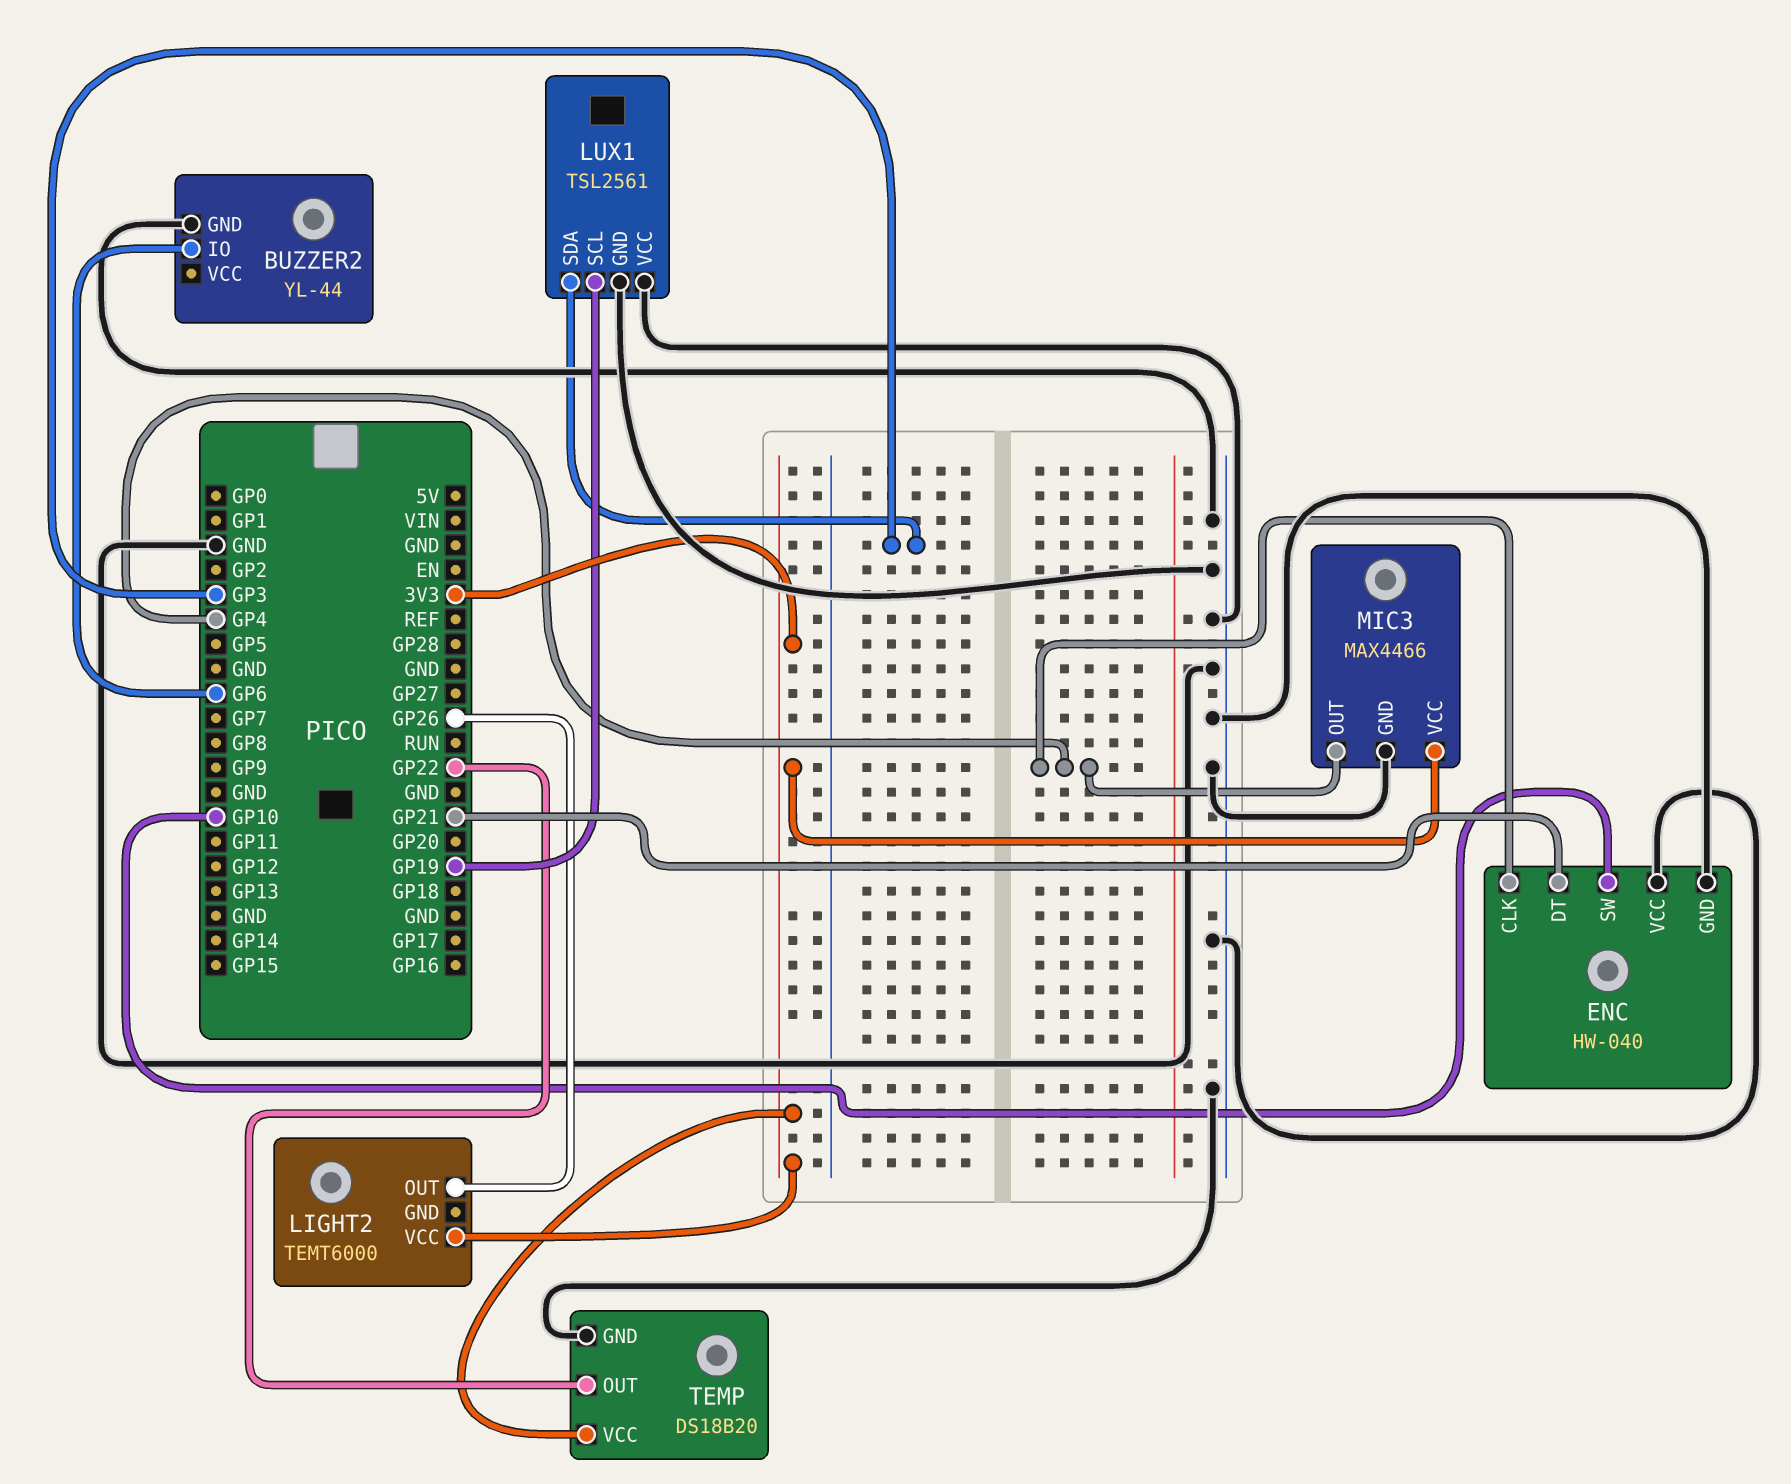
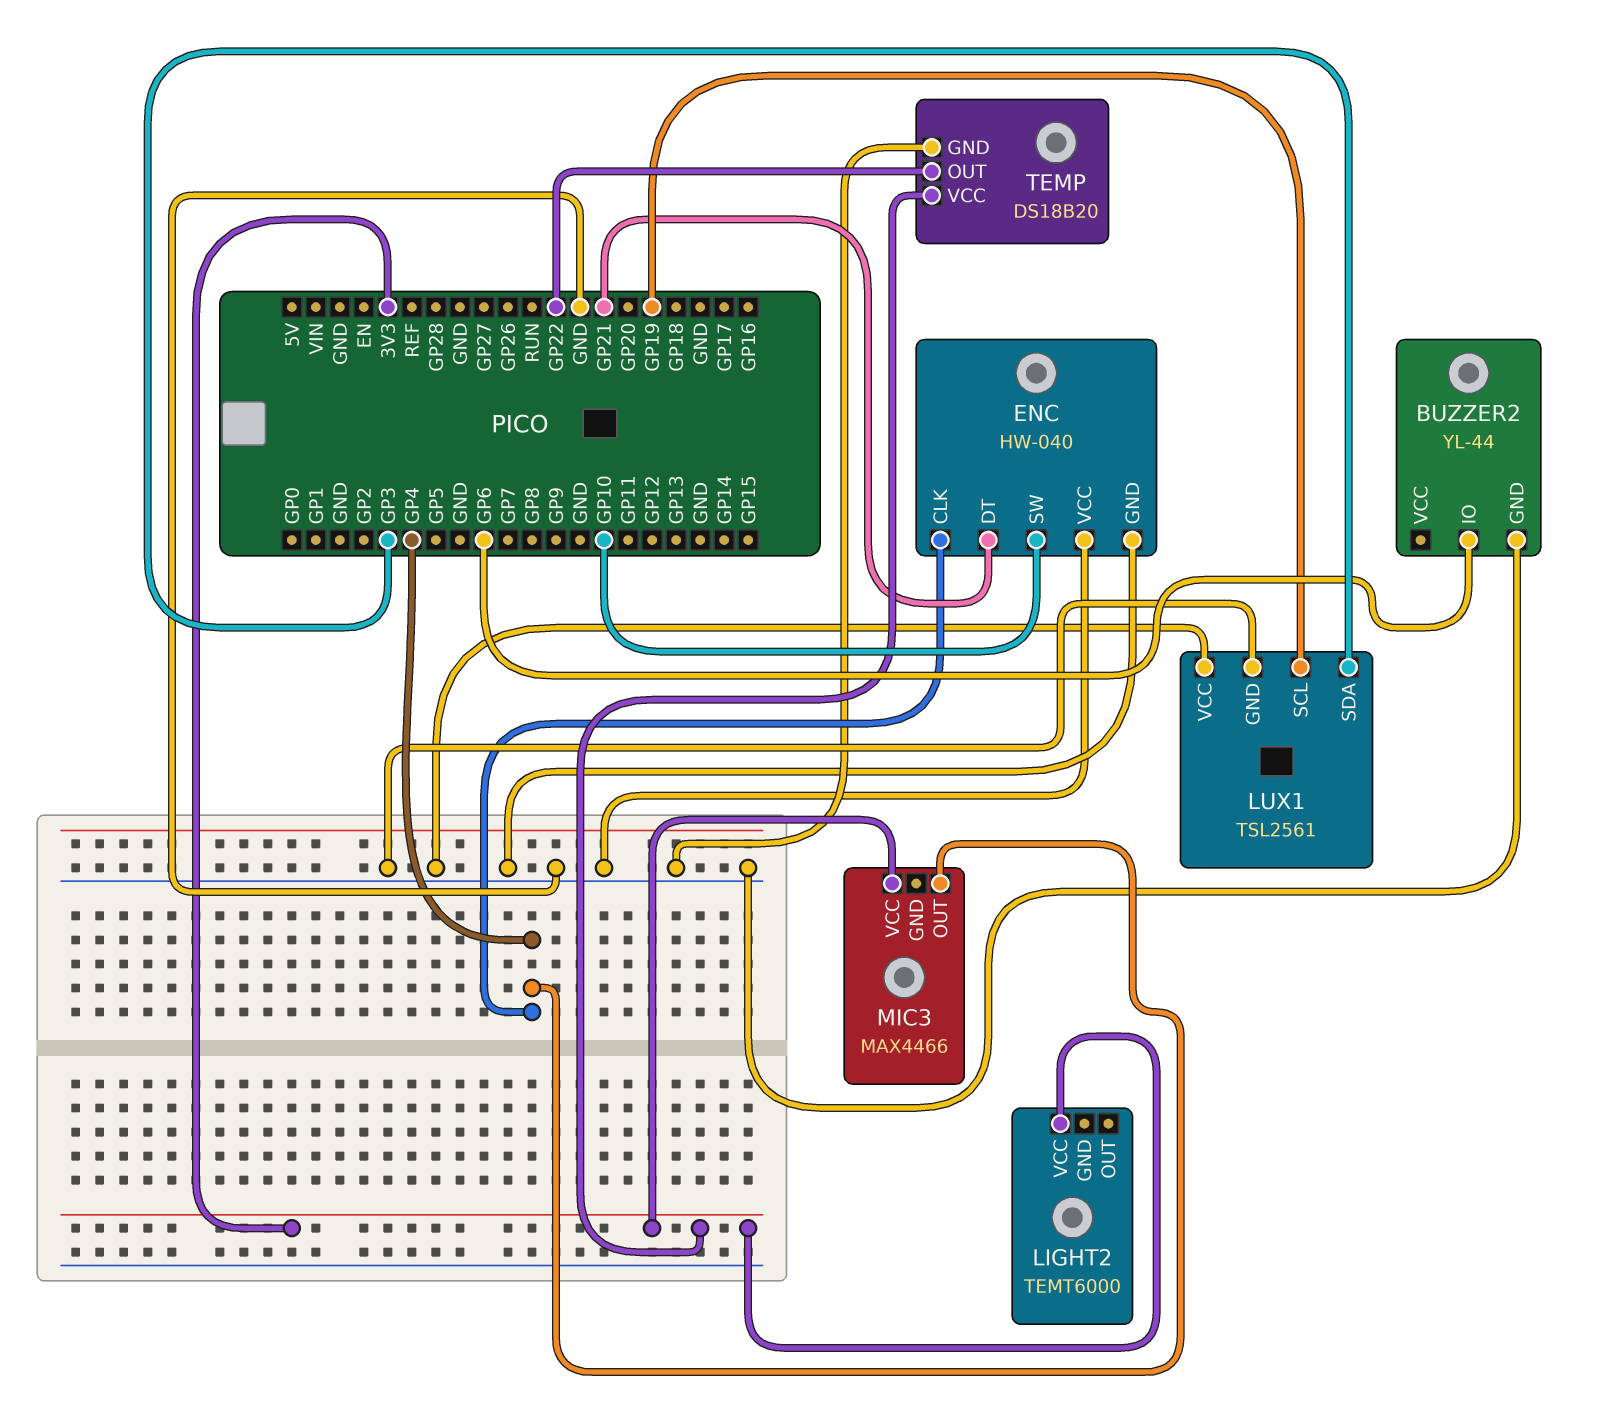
LIGHT2 pin OUT: GP26 -> none
MIC3 pin GND: GND -> none

